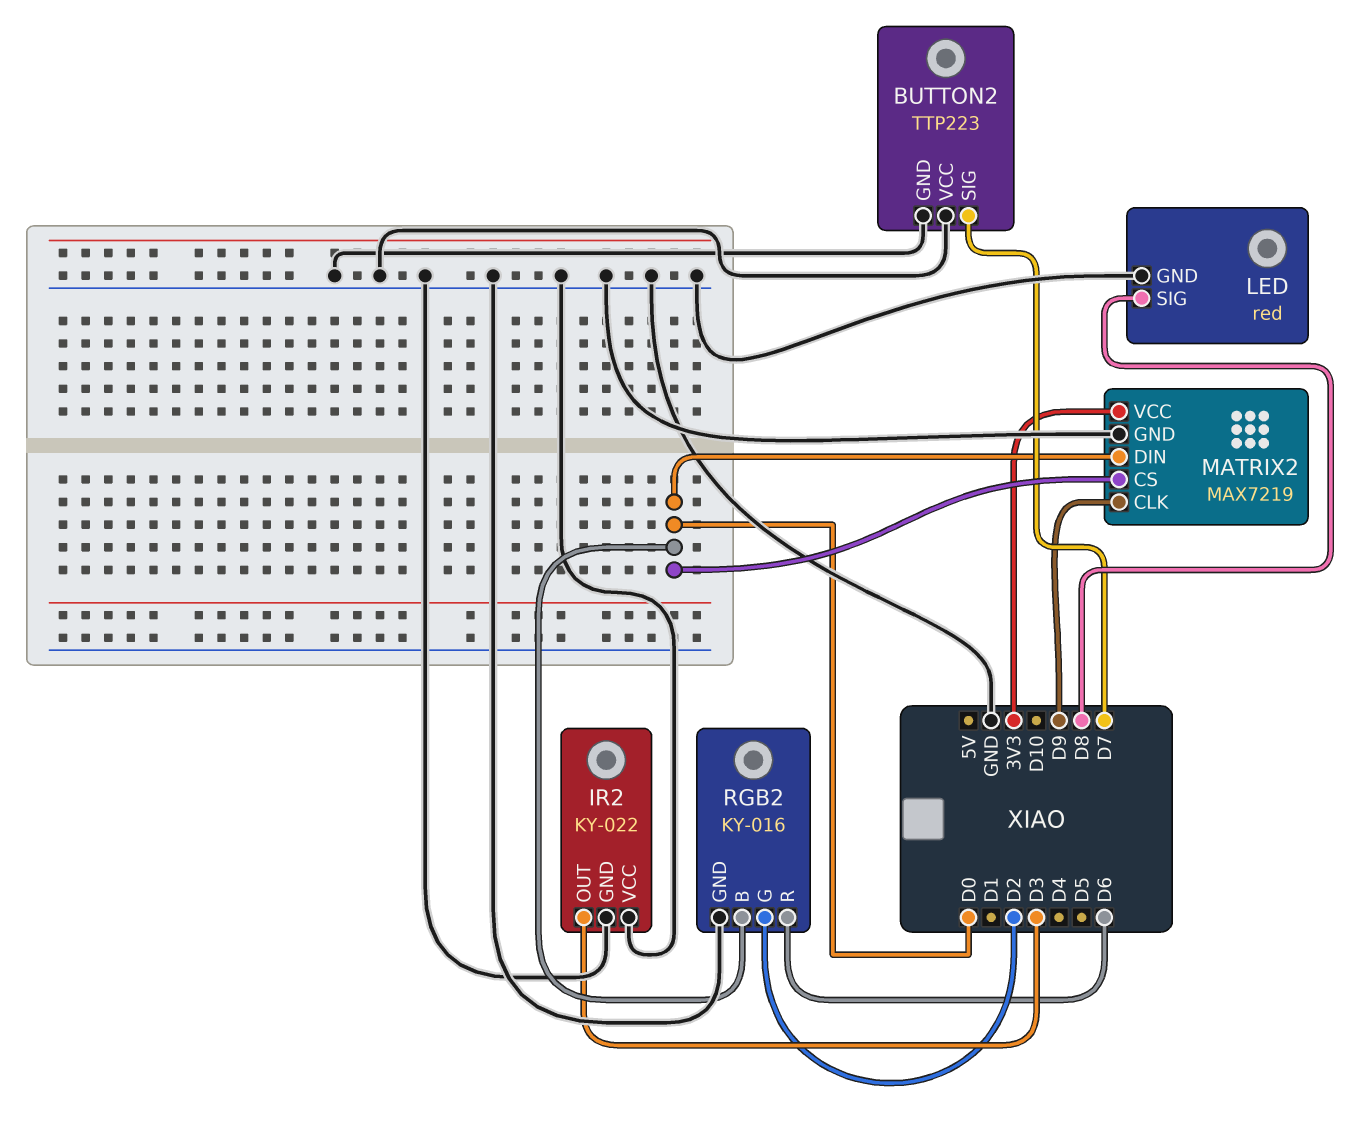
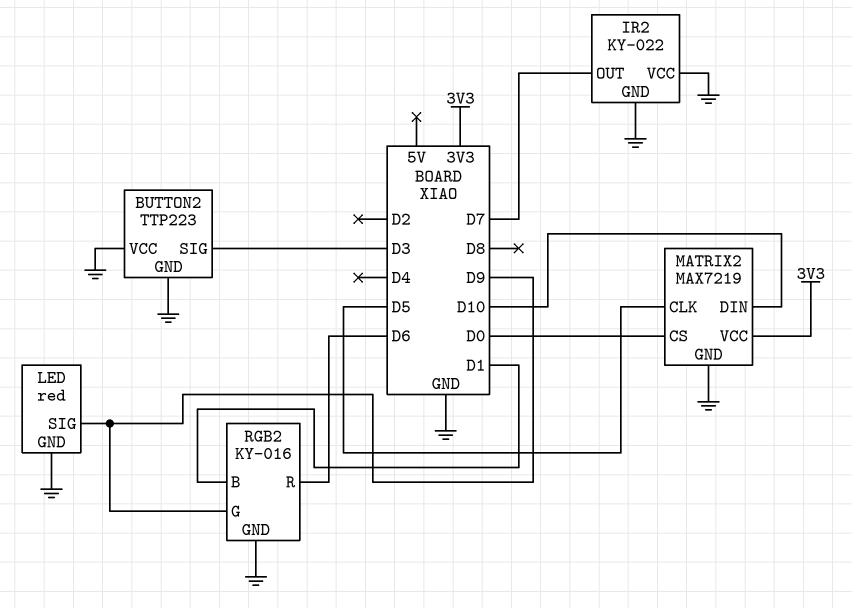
BUTTON2 pin SIG: D7 -> D3
IR2 pin OUT: D3 -> D7
LED pin SIG: D8 -> D9
MATRIX2 pin CLK: D9 -> D5
MATRIX2 pin DIN: D0 -> D10
RGB2 pin B: D0 -> D1
RGB2 pin G: D2 -> D9

